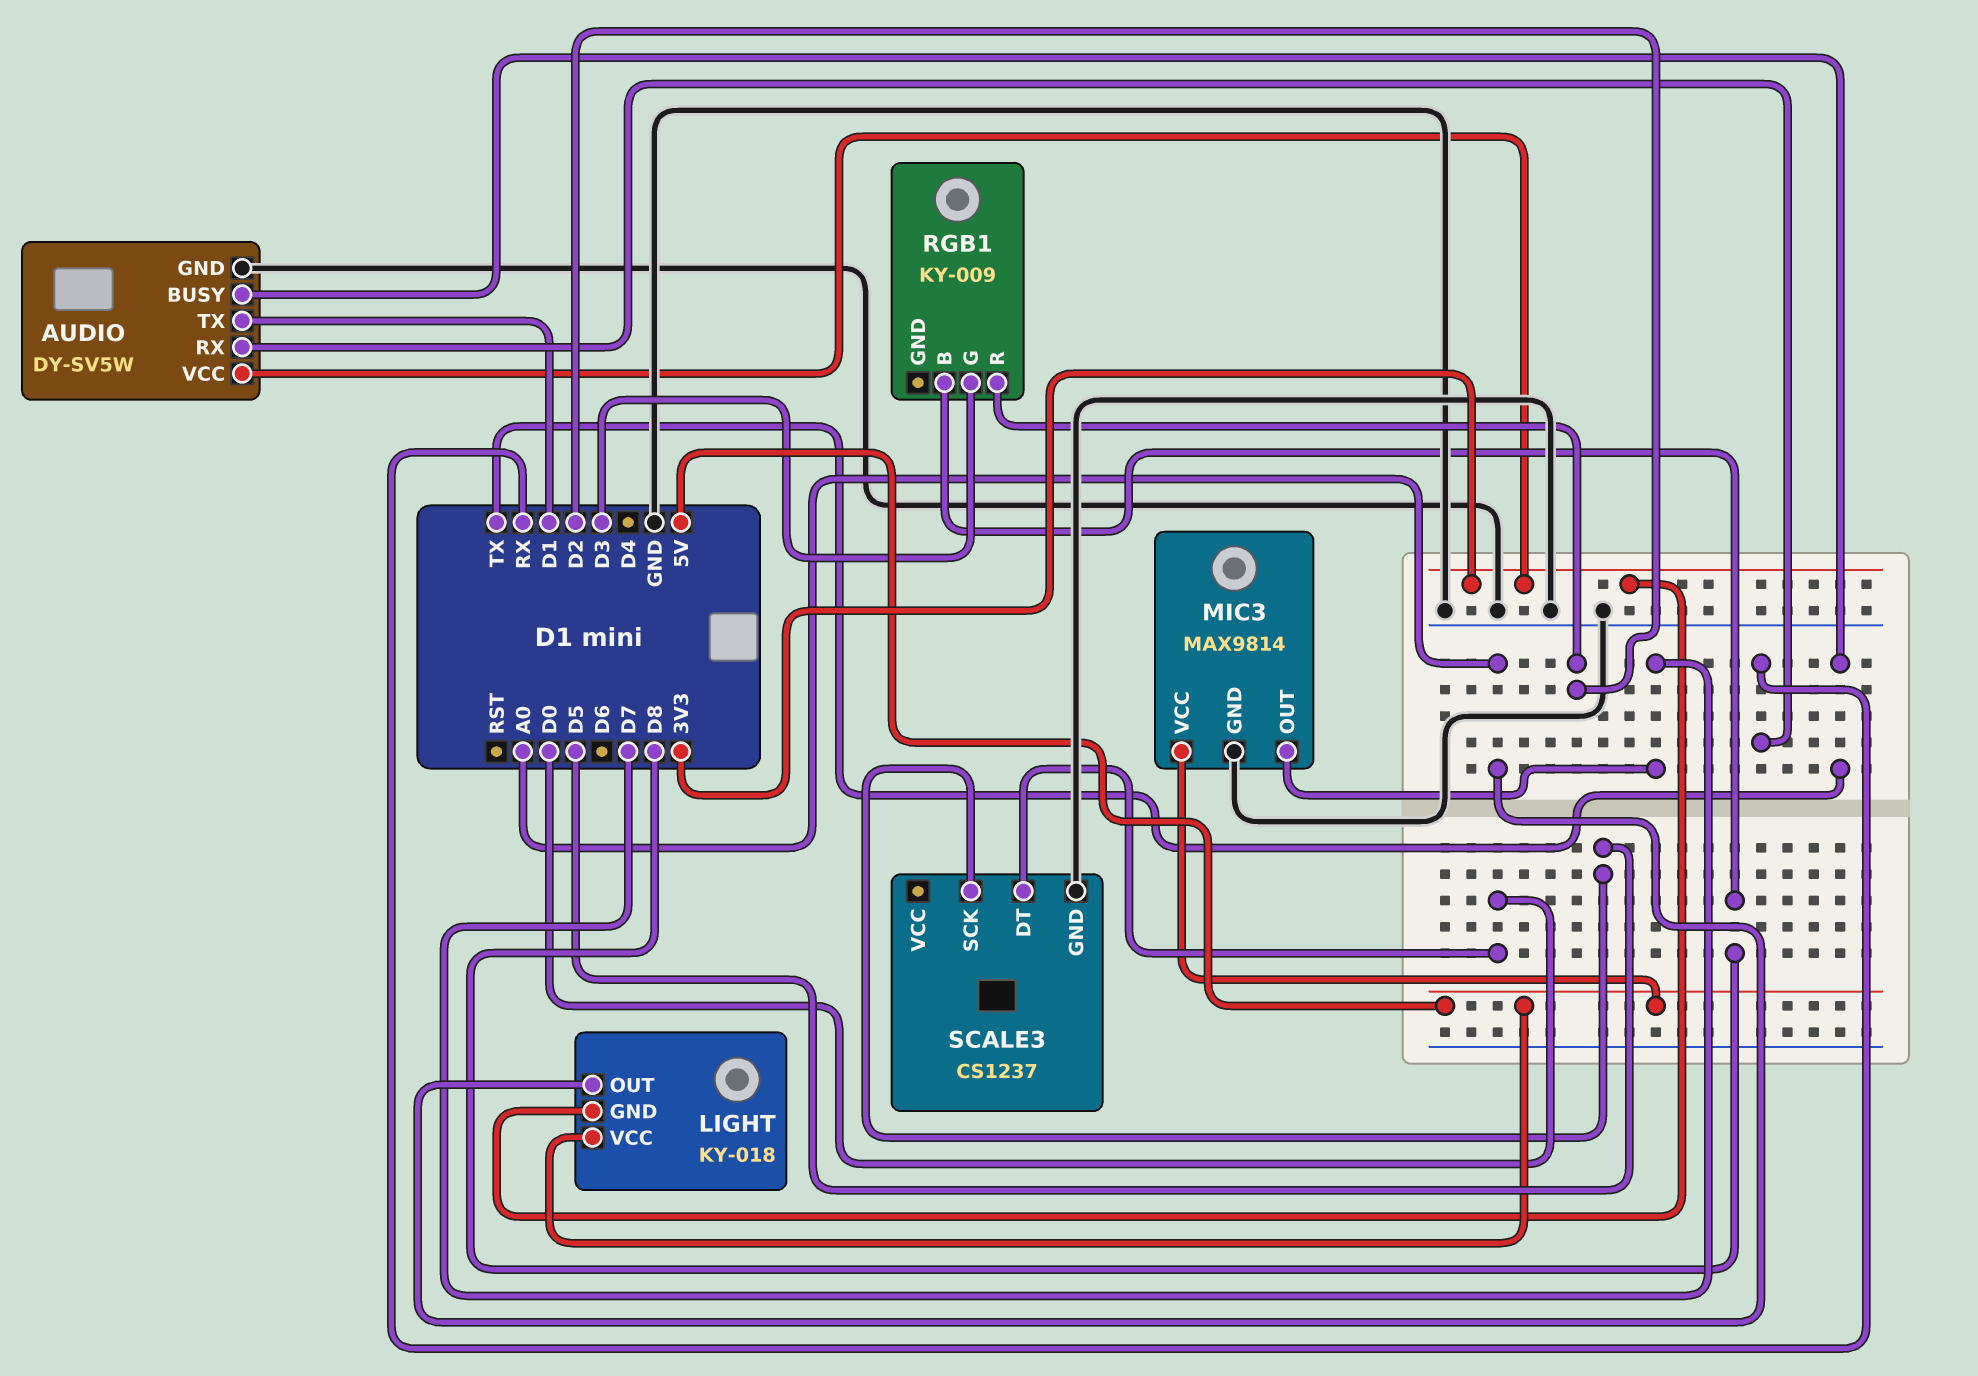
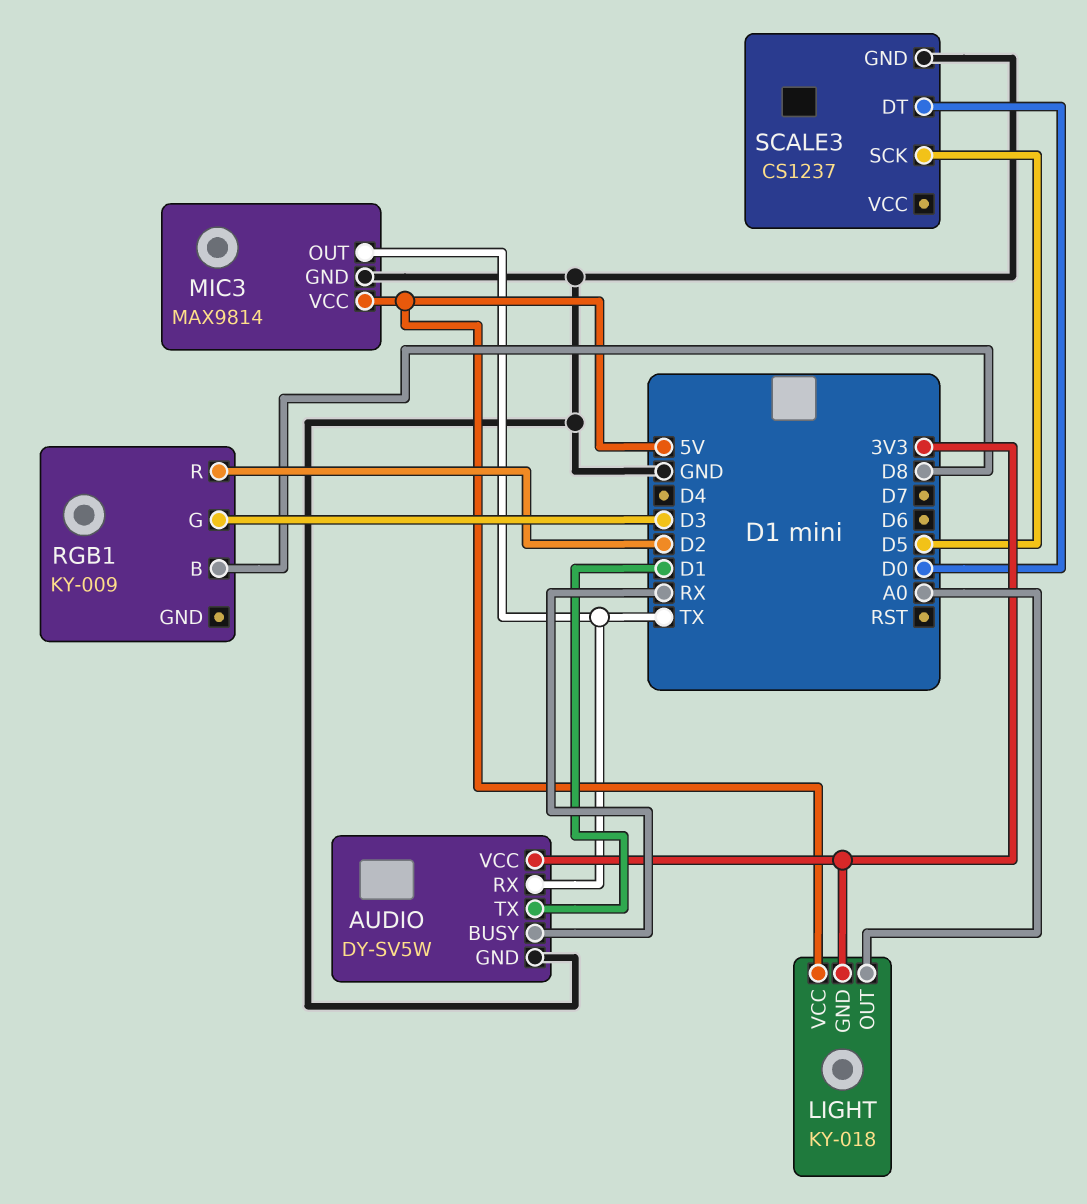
AUDIO pin BUSY: TX -> RX
AUDIO pin RX: RX -> TX
MIC3 pin OUT: D7 -> TX

